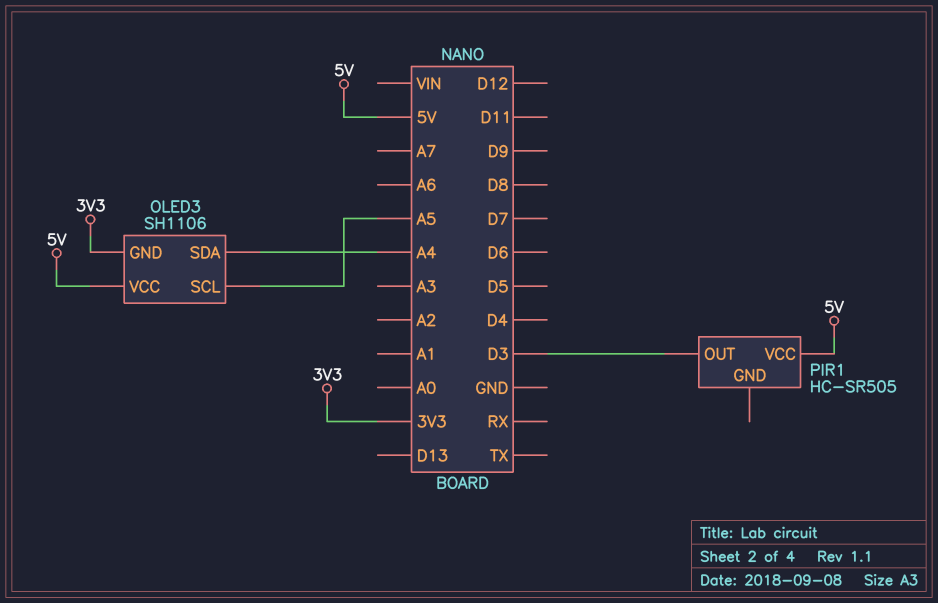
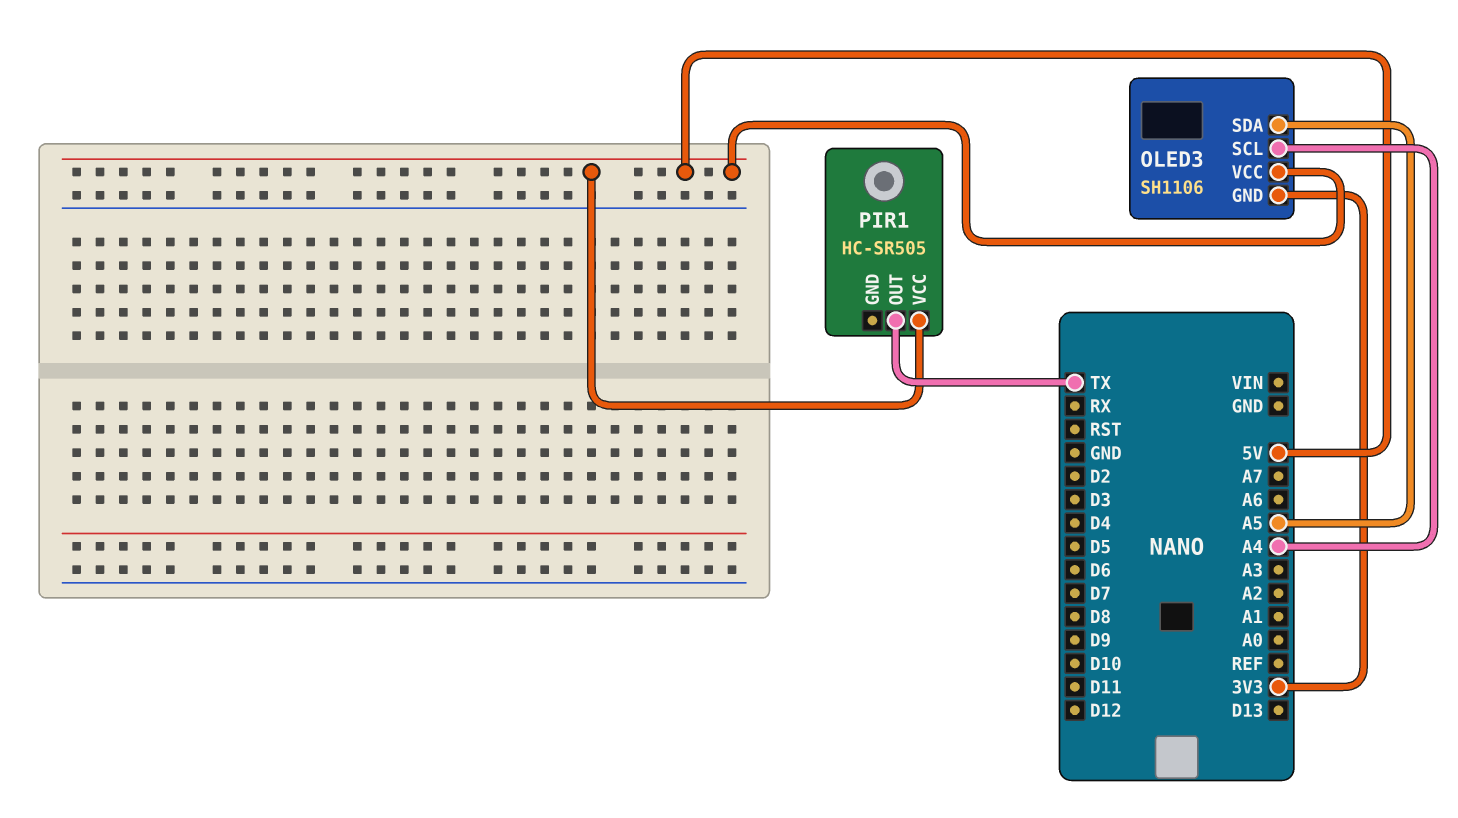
OLED3 pin SCL: A5 -> A4
OLED3 pin SDA: A4 -> A5
PIR1 pin OUT: D3 -> TX

